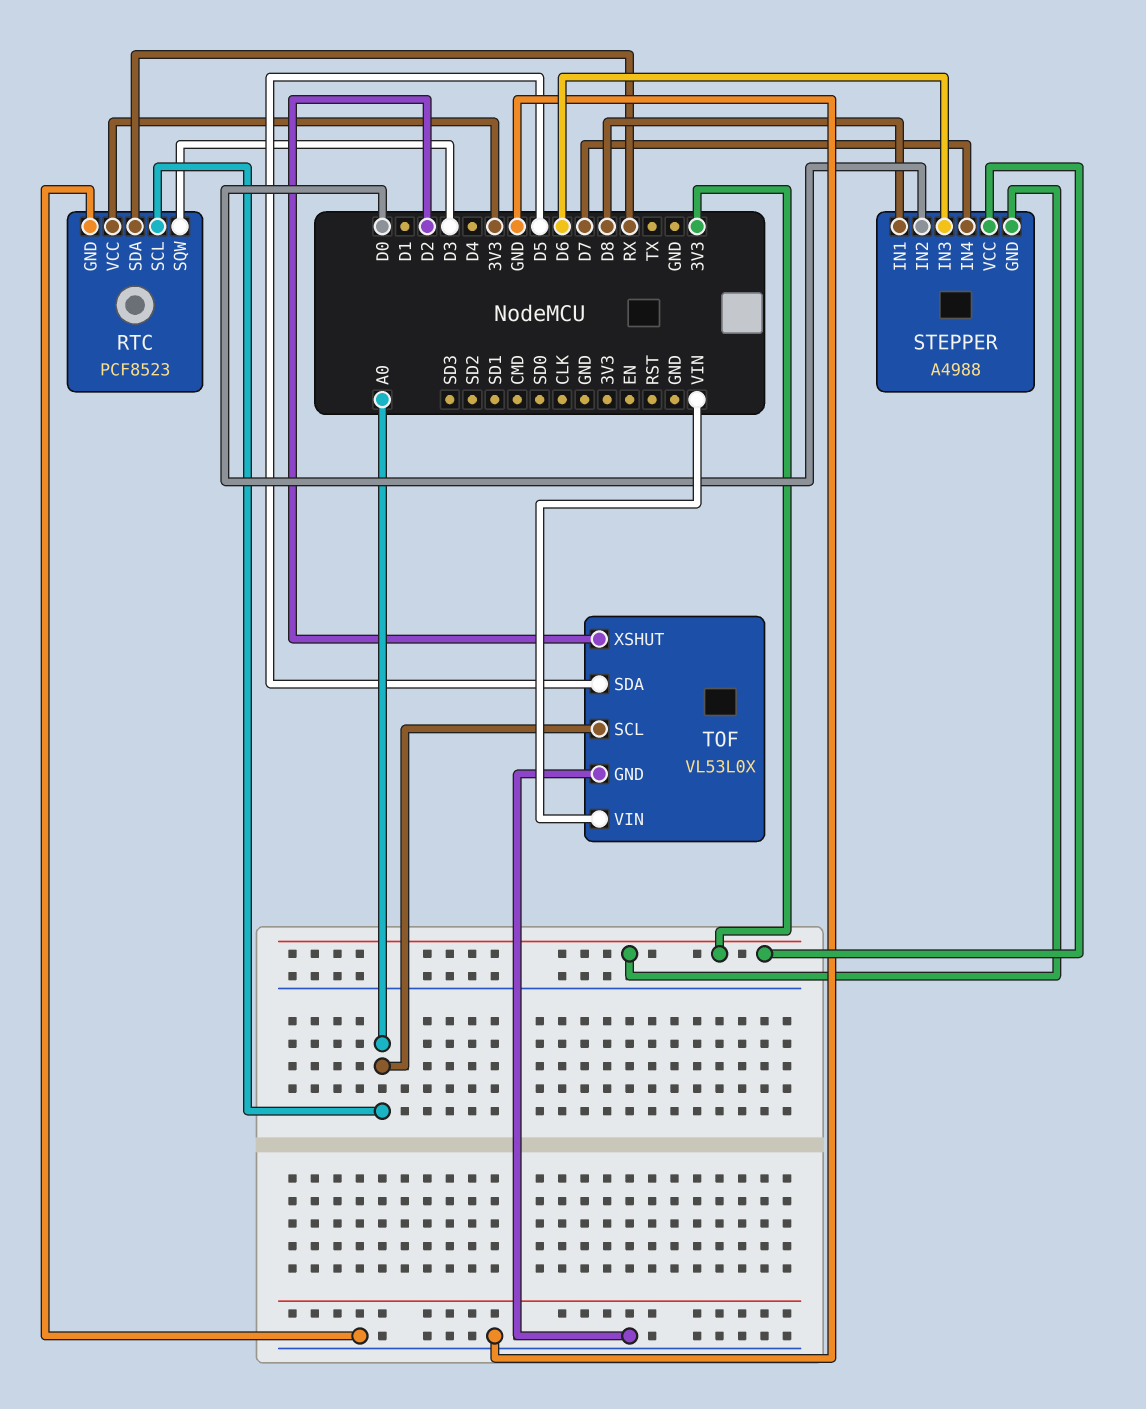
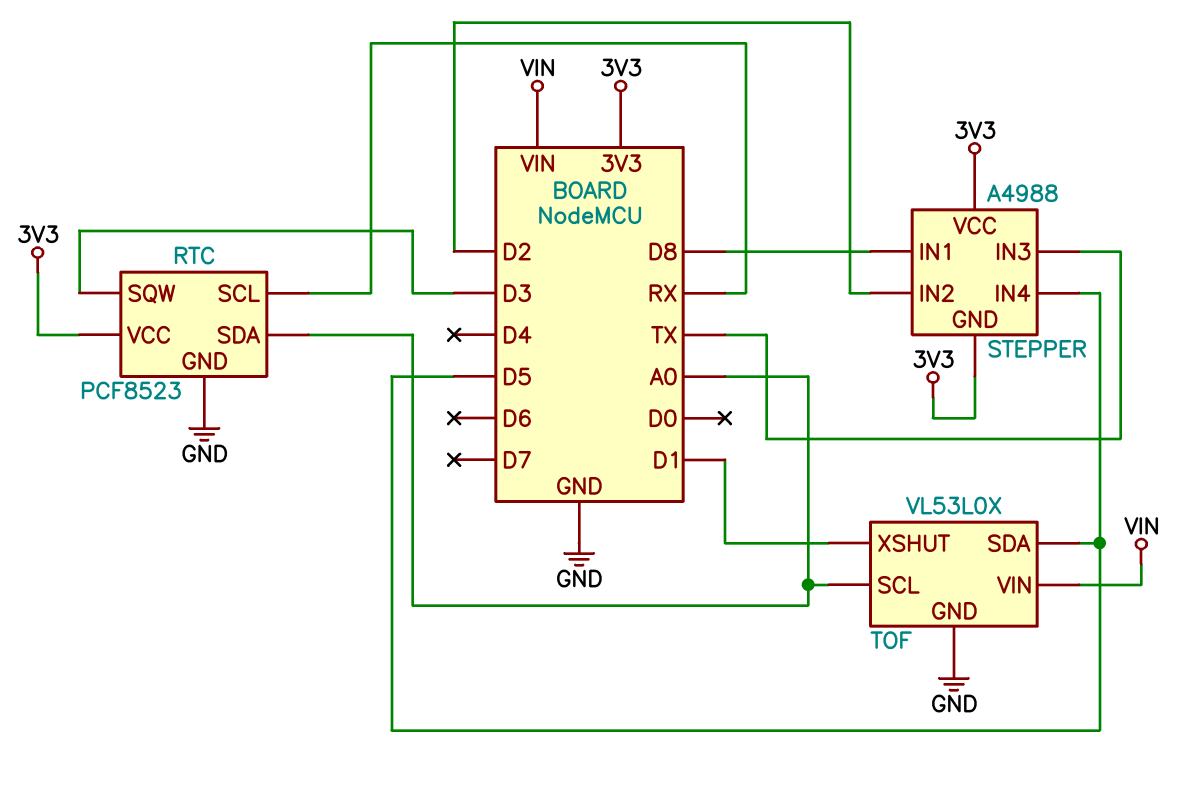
RTC pin SCL: A0 -> RX
RTC pin SDA: RX -> A0
STEPPER pin IN2: D0 -> D2
STEPPER pin IN3: D6 -> TX
STEPPER pin IN4: D7 -> D5
TOF pin XSHUT: D2 -> D1

